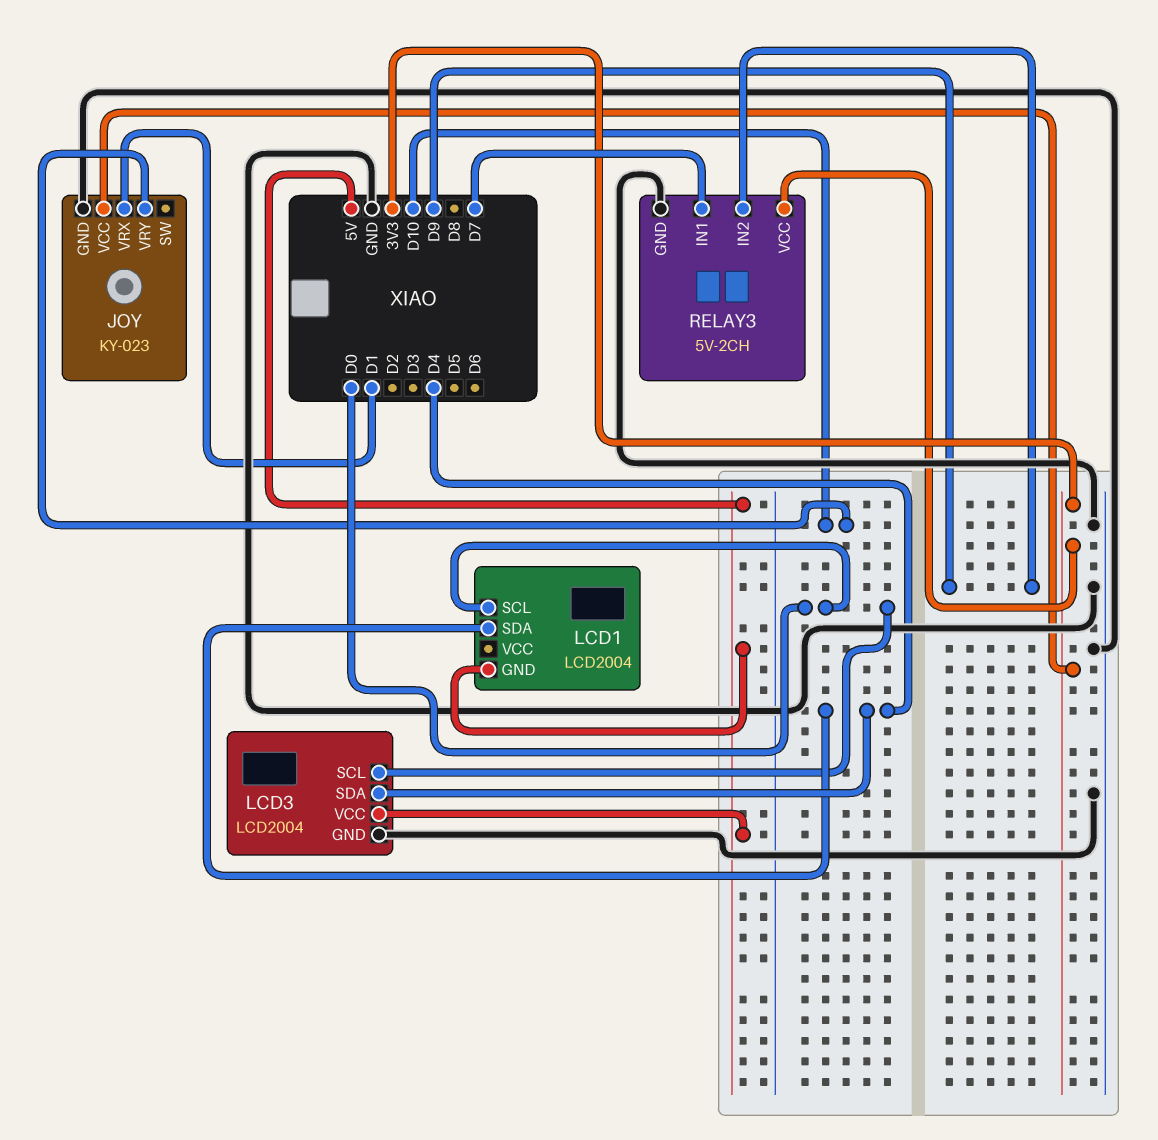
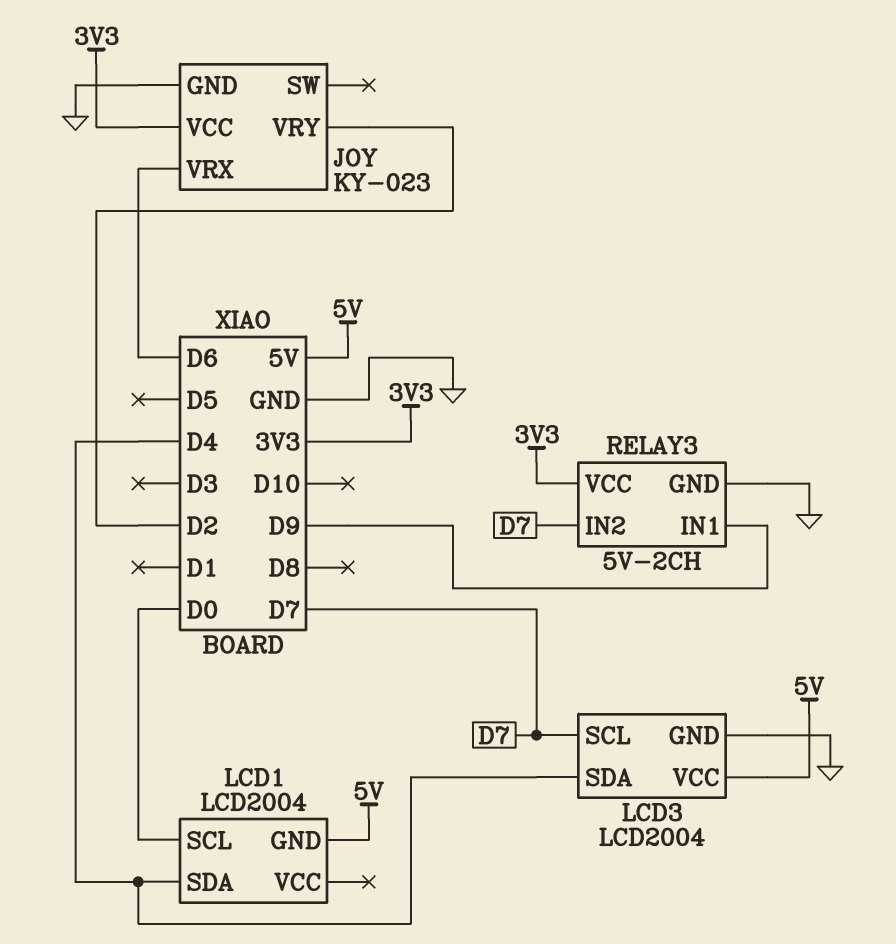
JOY pin VRX: D1 -> D6
JOY pin VRY: D10 -> D2
LCD3 pin SCL: D0 -> D7
RELAY3 pin IN1: D7 -> D9
RELAY3 pin IN2: D9 -> D7

